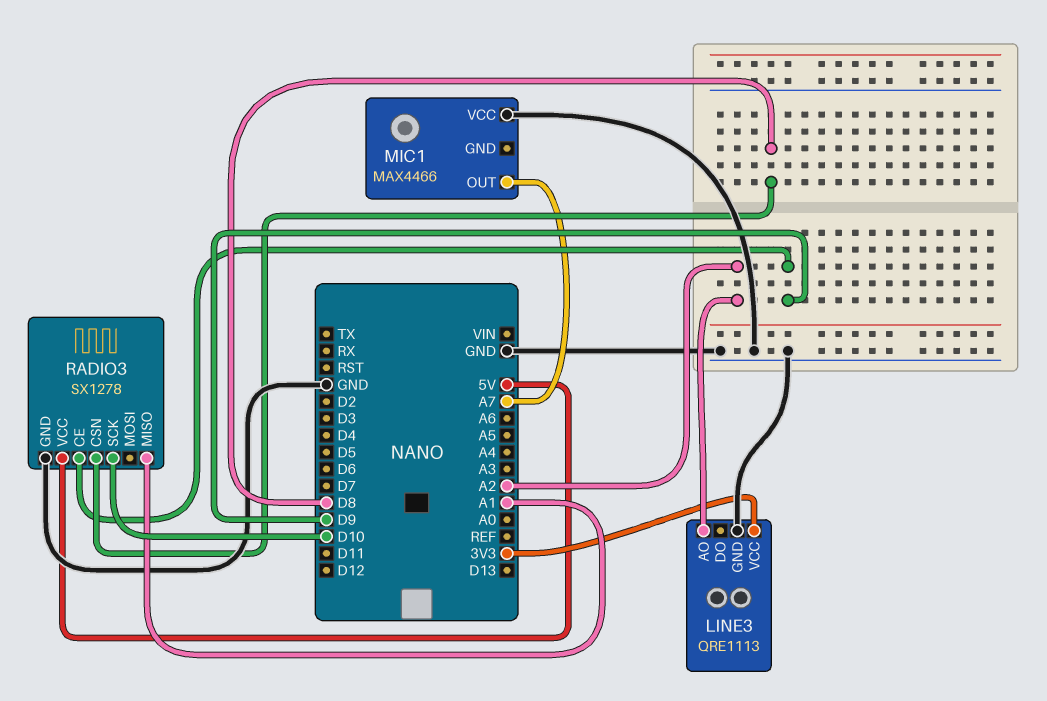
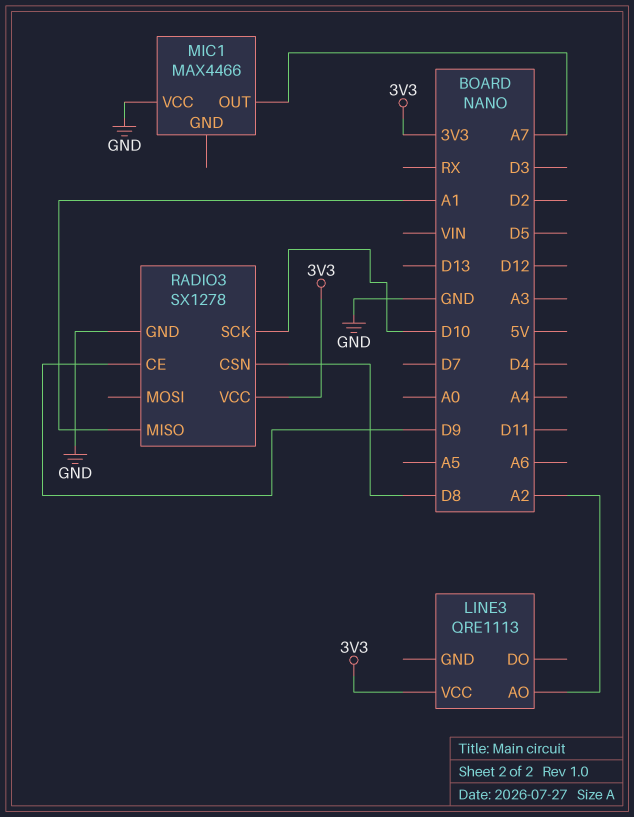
LINE3 pin GND: GND -> none
RADIO3 pin VCC: 5V -> 3V3

